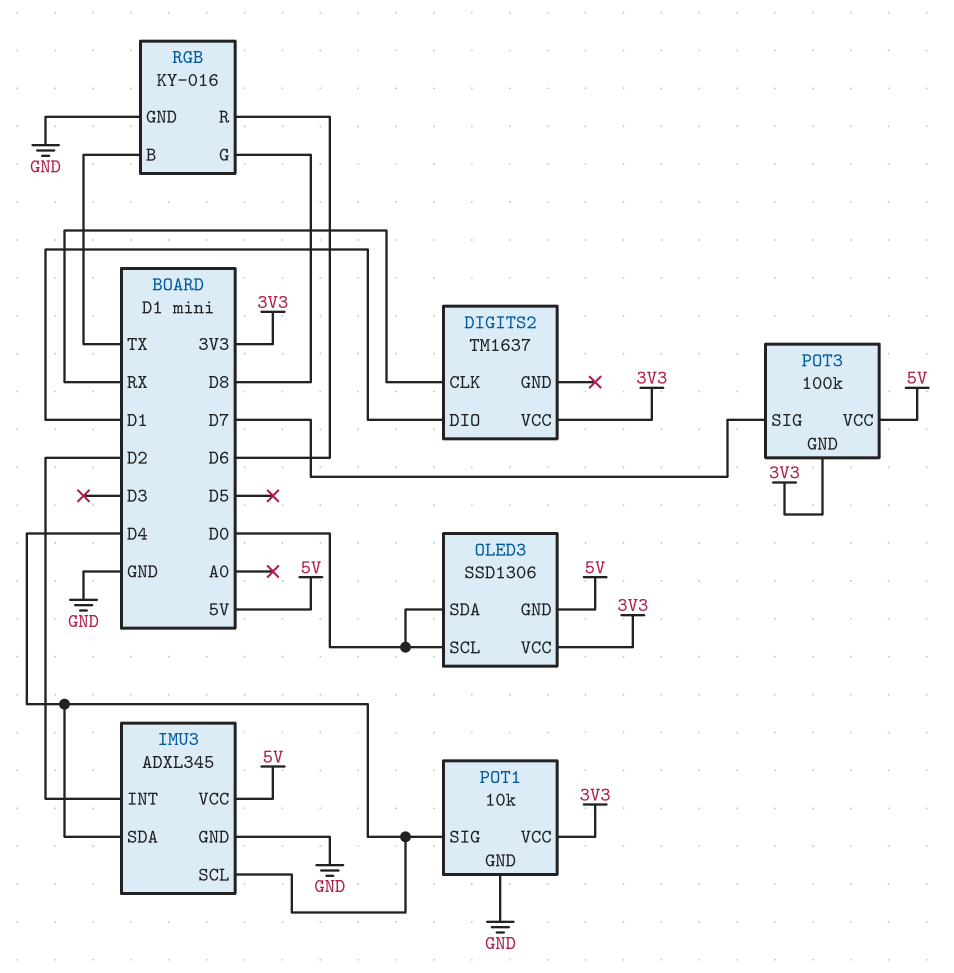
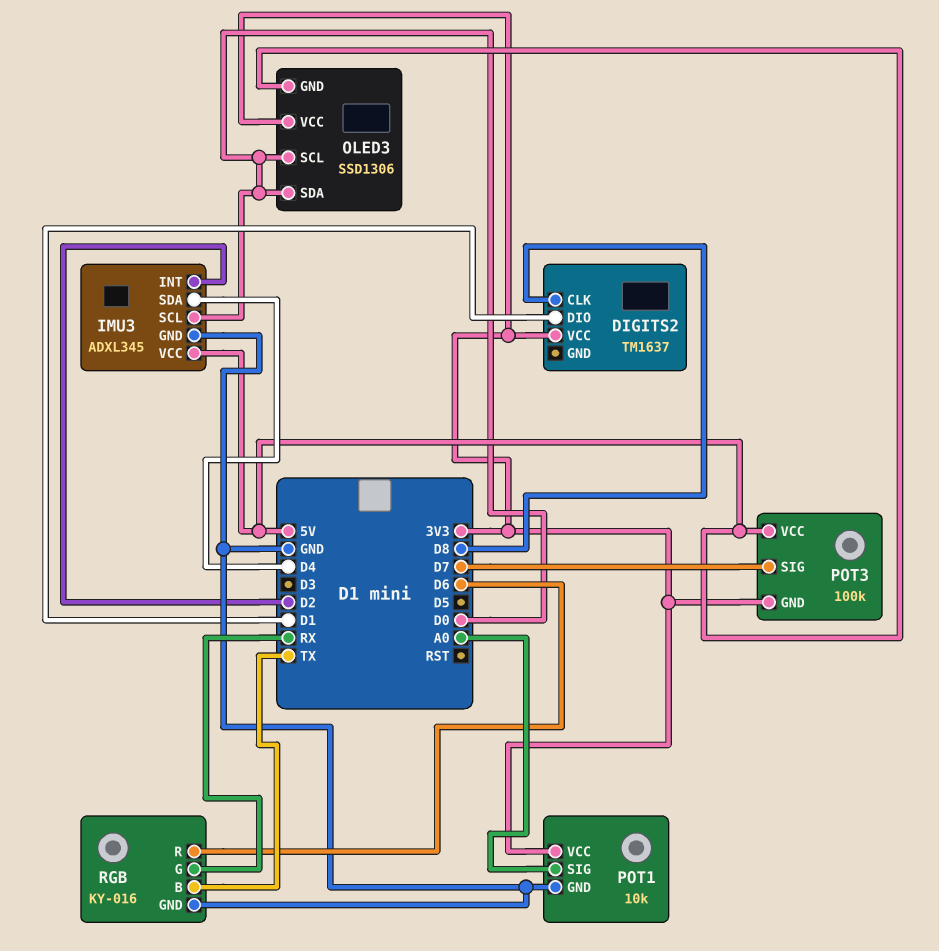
DIGITS2 pin CLK: RX -> D8
IMU3 pin SCL: D4 -> D0
POT1 pin SIG: D4 -> A0
RGB pin G: D8 -> RX

